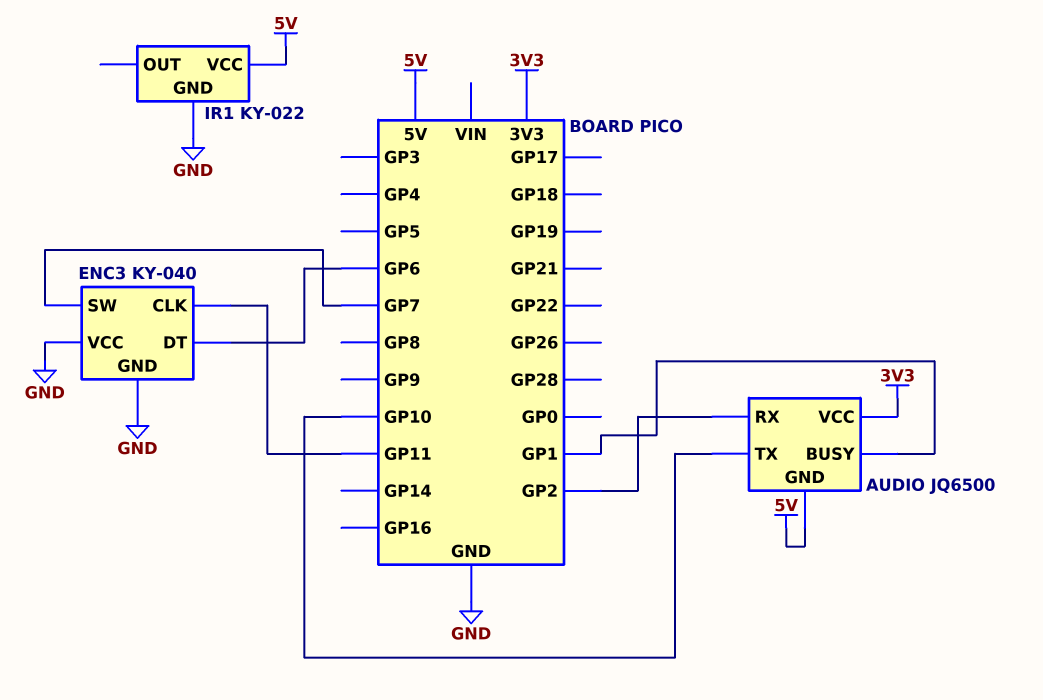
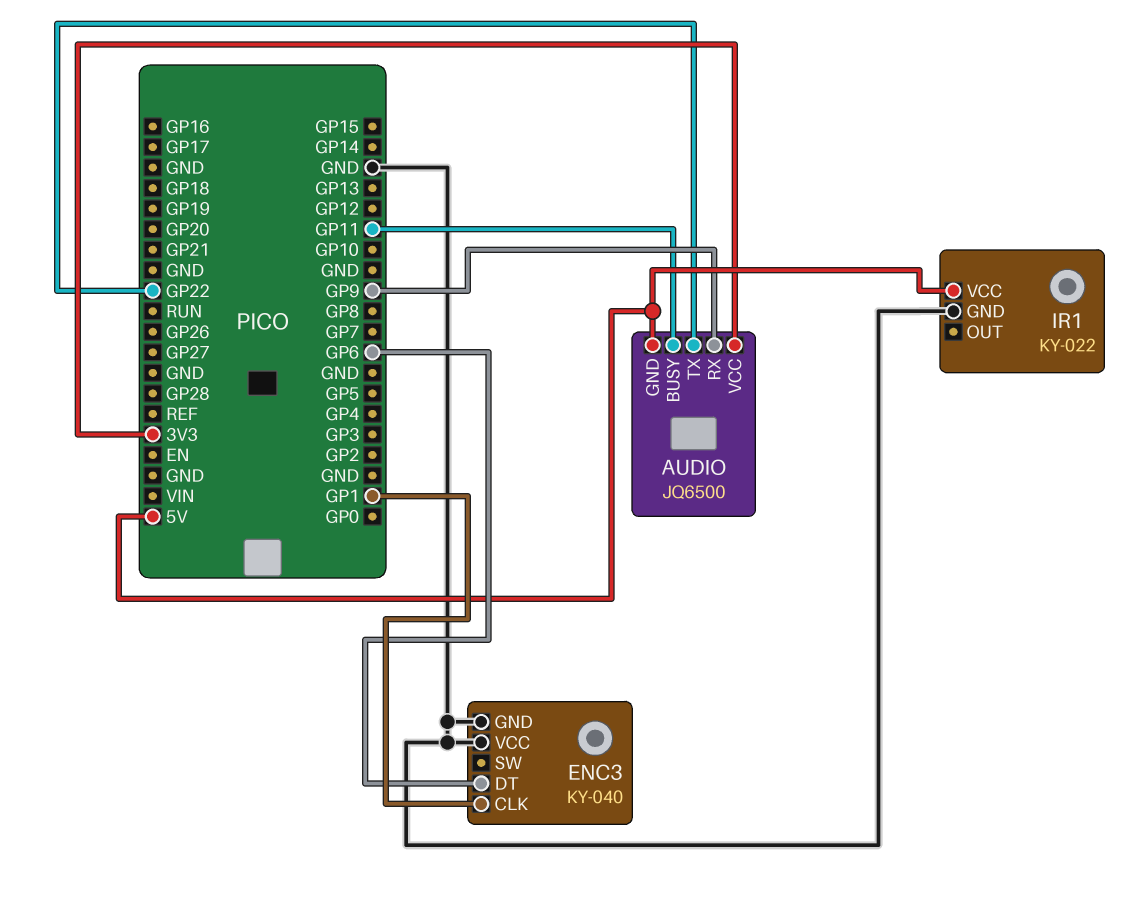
AUDIO pin BUSY: GP1 -> GP11
AUDIO pin RX: GP2 -> GP9
AUDIO pin TX: GP10 -> GP22
ENC3 pin CLK: GP11 -> GP1
ENC3 pin SW: GP7 -> none

